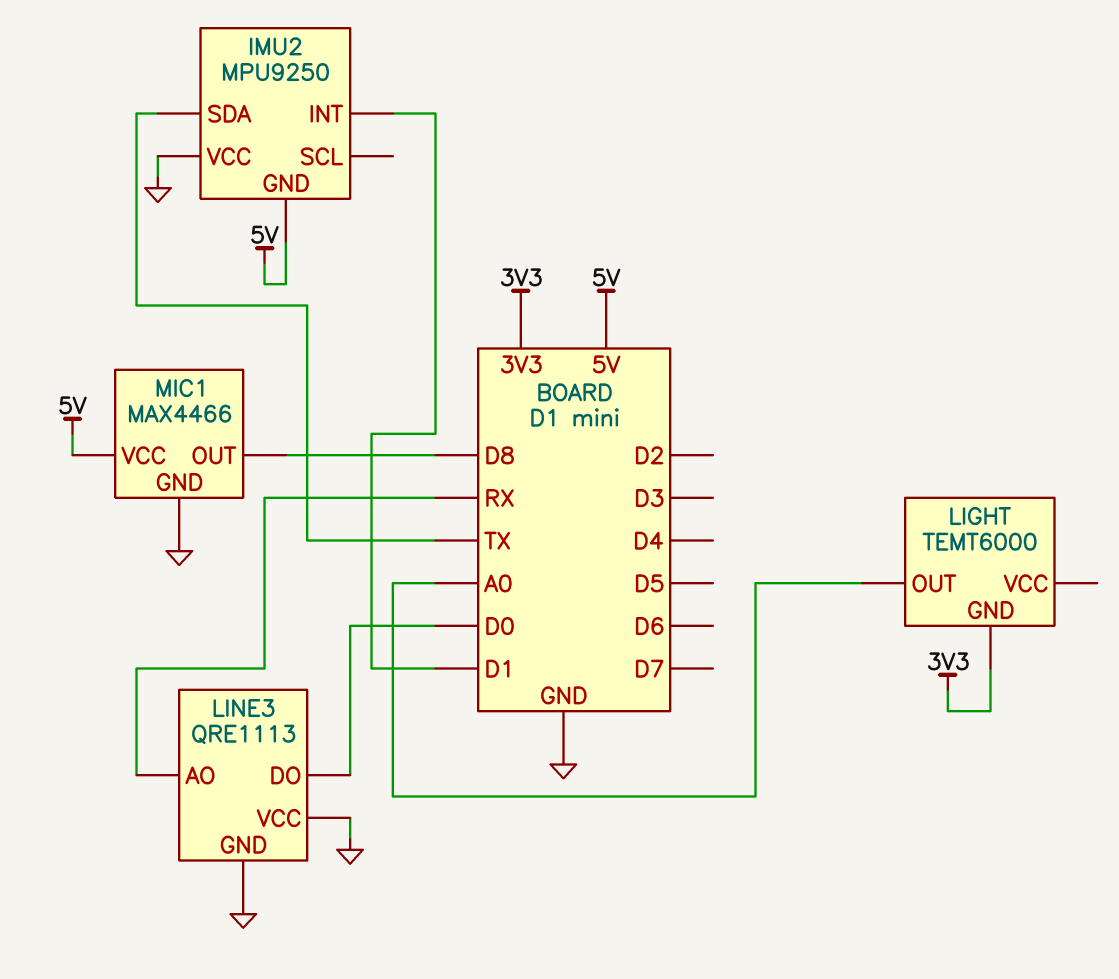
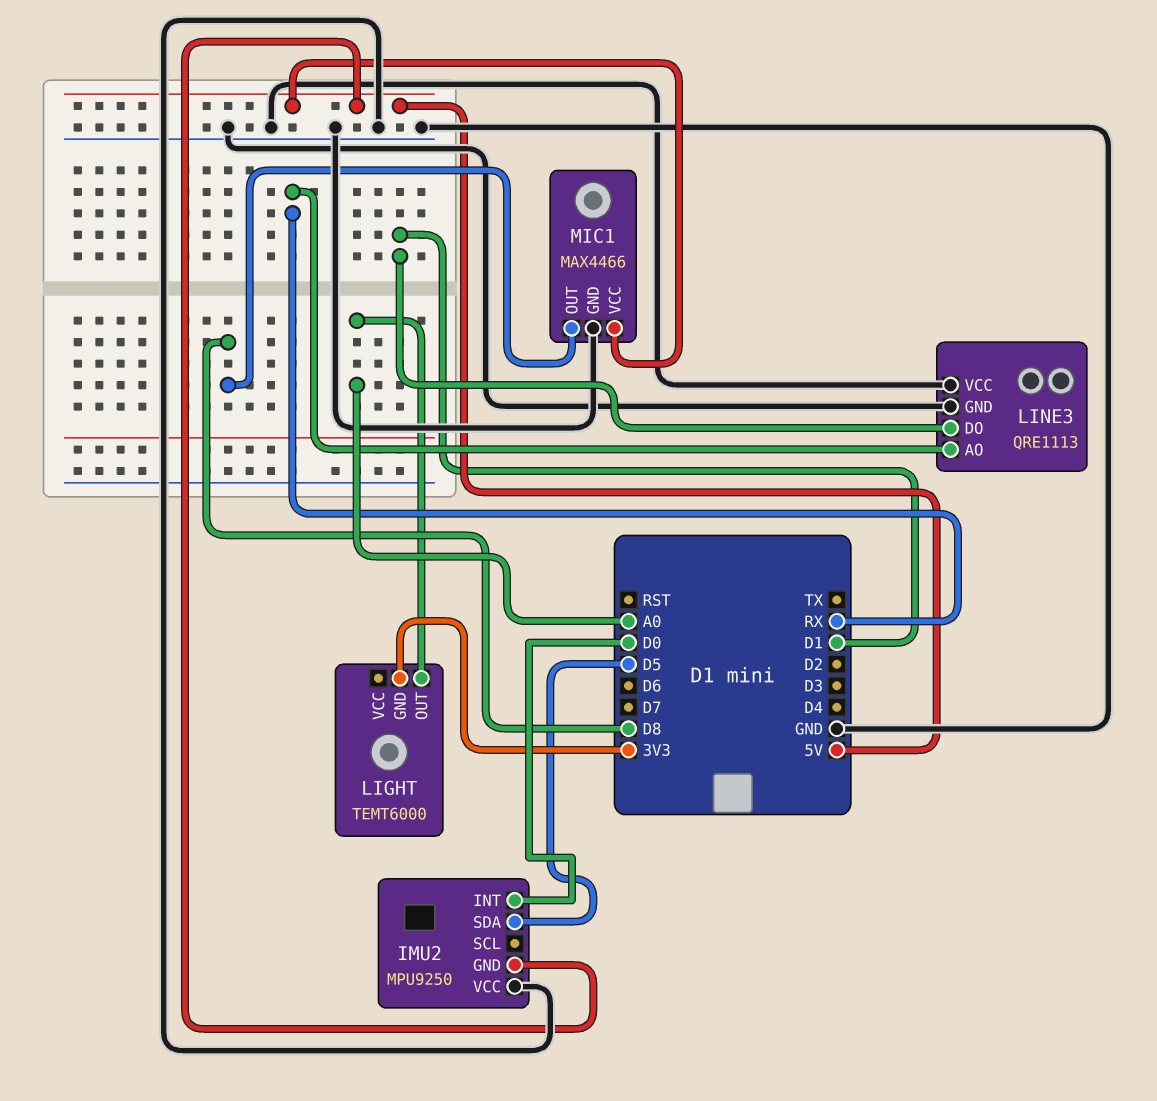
IMU2 pin INT: D1 -> D0
IMU2 pin SDA: TX -> D5
LINE3 pin DO: D0 -> D1

